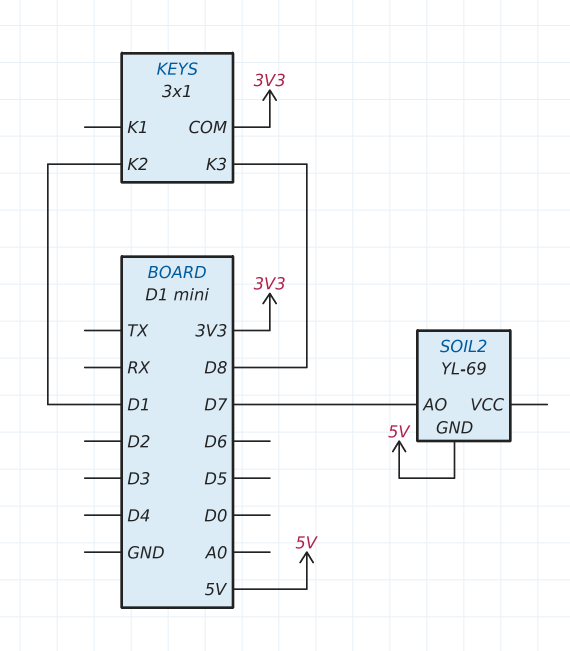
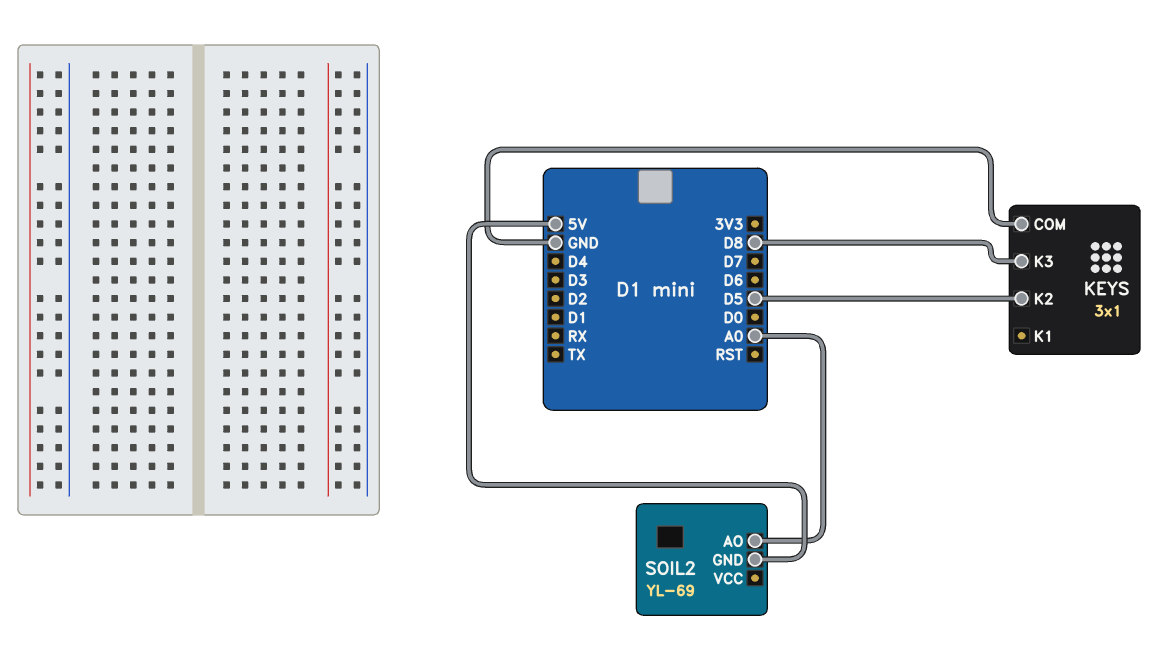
KEYS pin COM: 3V3 -> GND
KEYS pin K2: D1 -> D5
SOIL2 pin AO: D7 -> A0

